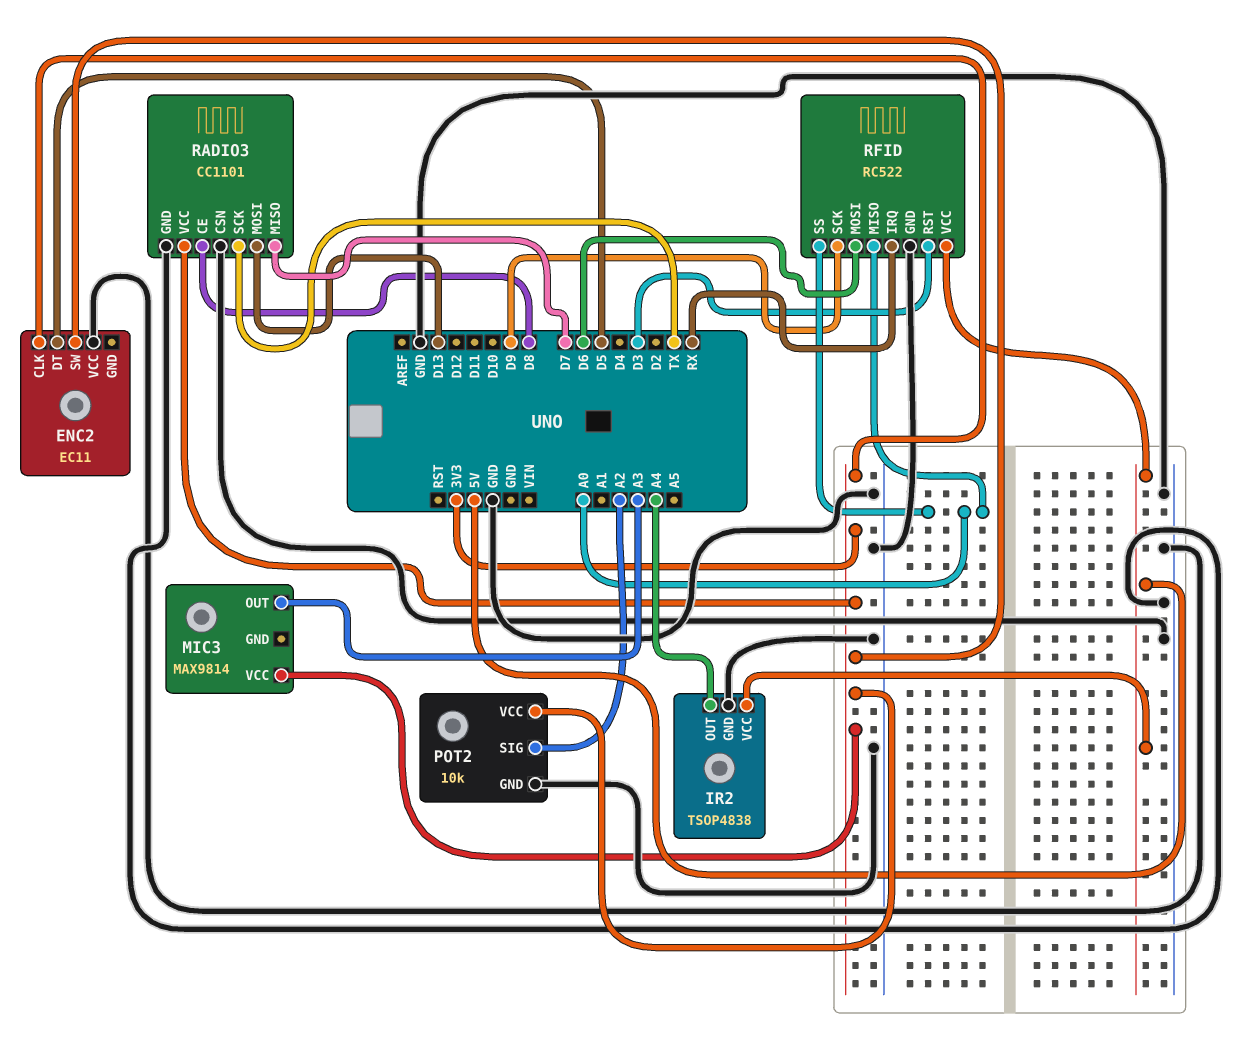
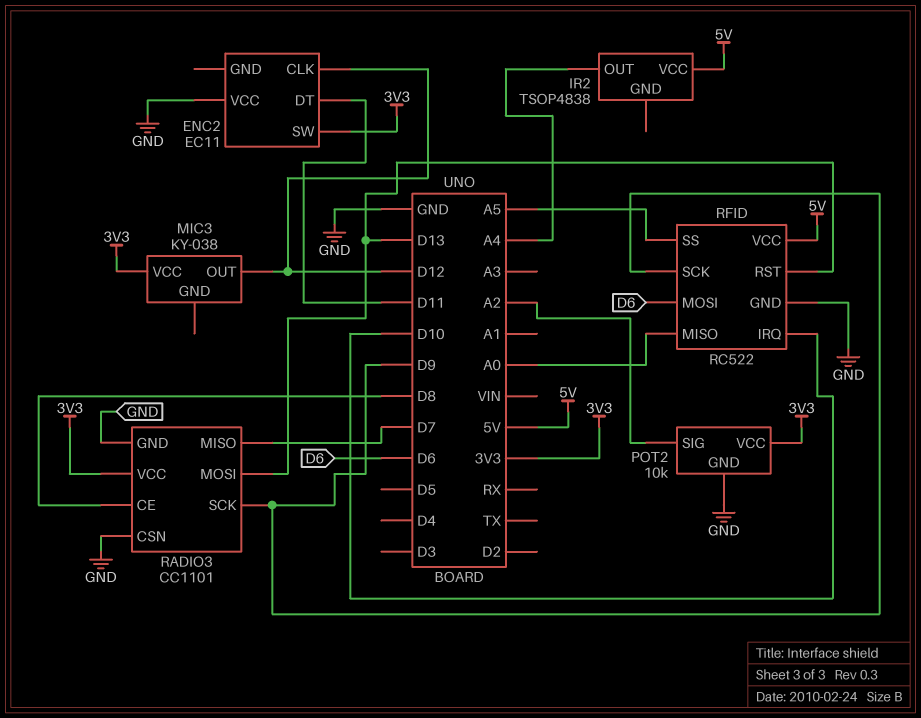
ENC2 pin CLK: 3V3 -> D12
ENC2 pin DT: D5 -> D11
IR2 pin GND: GND -> none
MIC3: MAX9814 -> KY-038
MIC3 pin OUT: A3 -> D12
RADIO3 pin SCK: TX -> D9
RFID pin IRQ: RX -> D10
RFID pin RST: D3 -> D13
RFID pin SS: A0 -> A5

